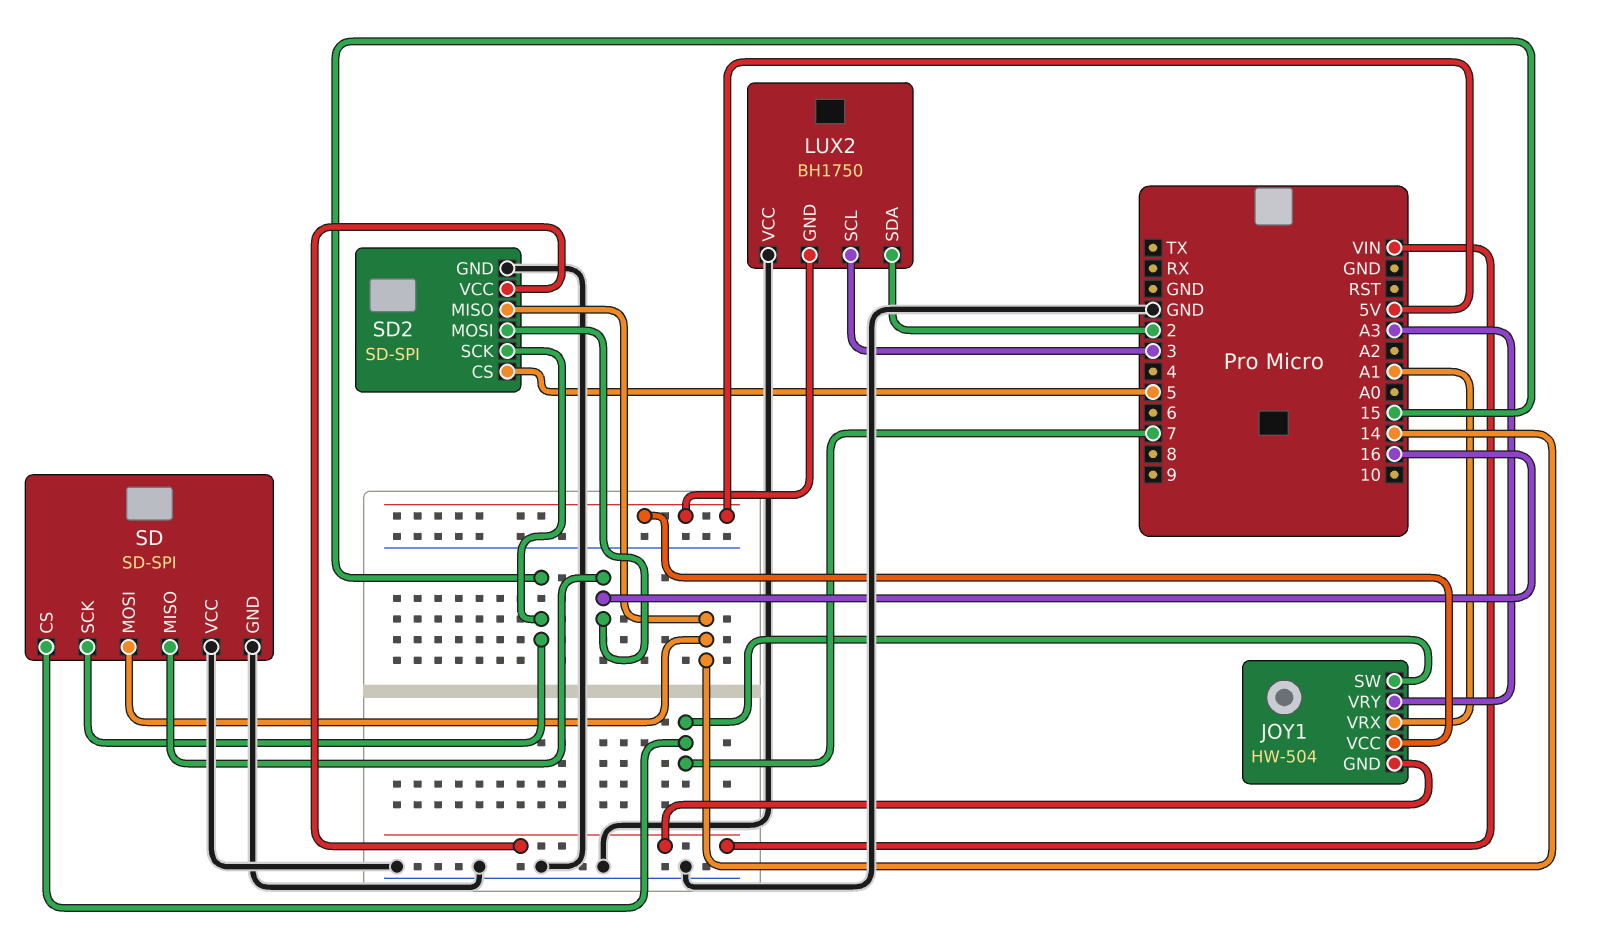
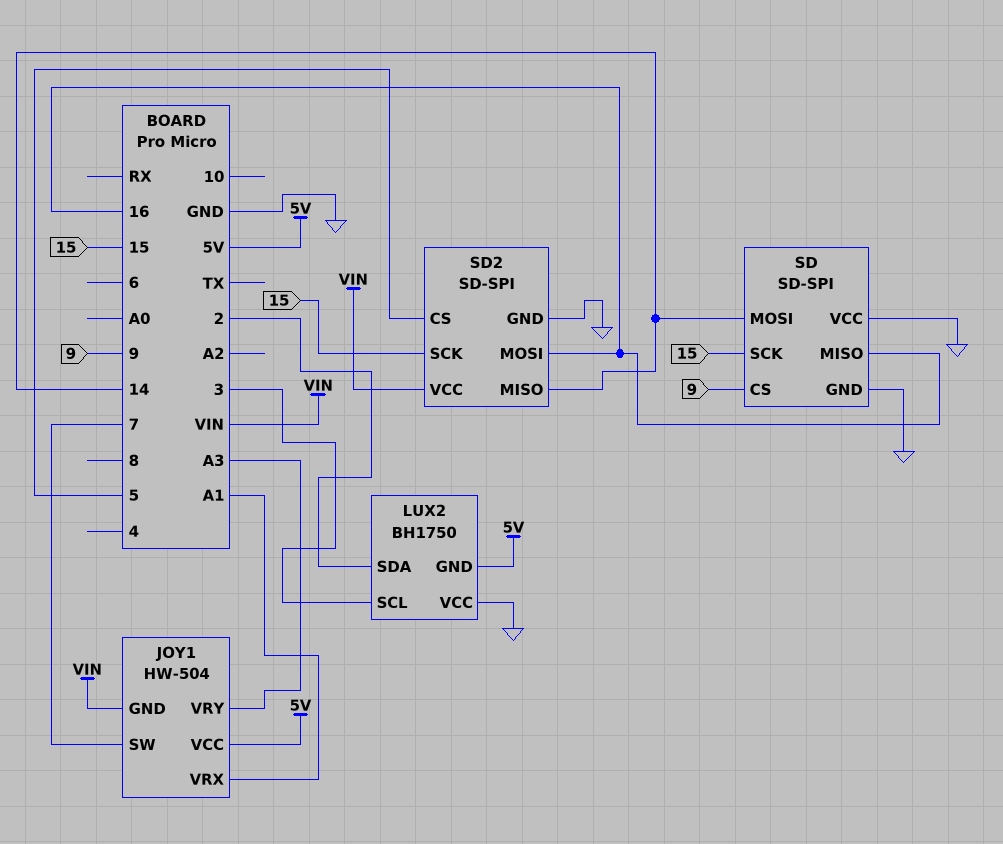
SD pin CS: 7 -> 9

